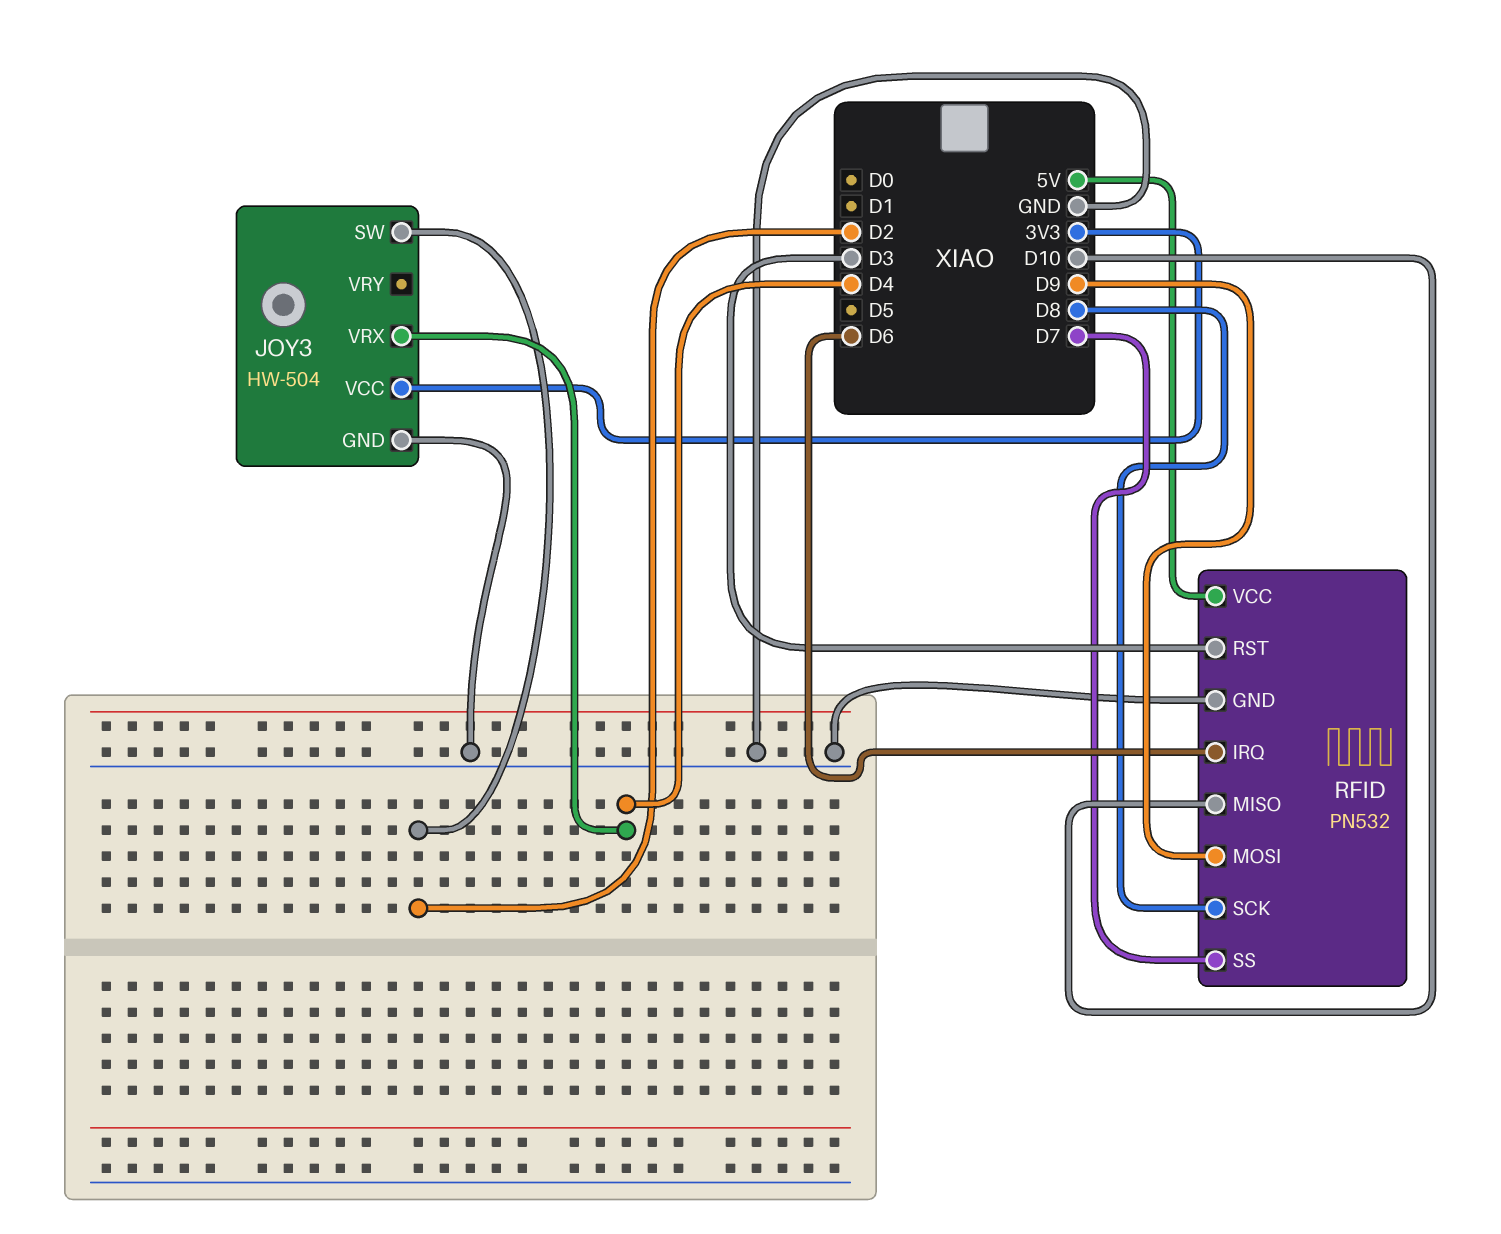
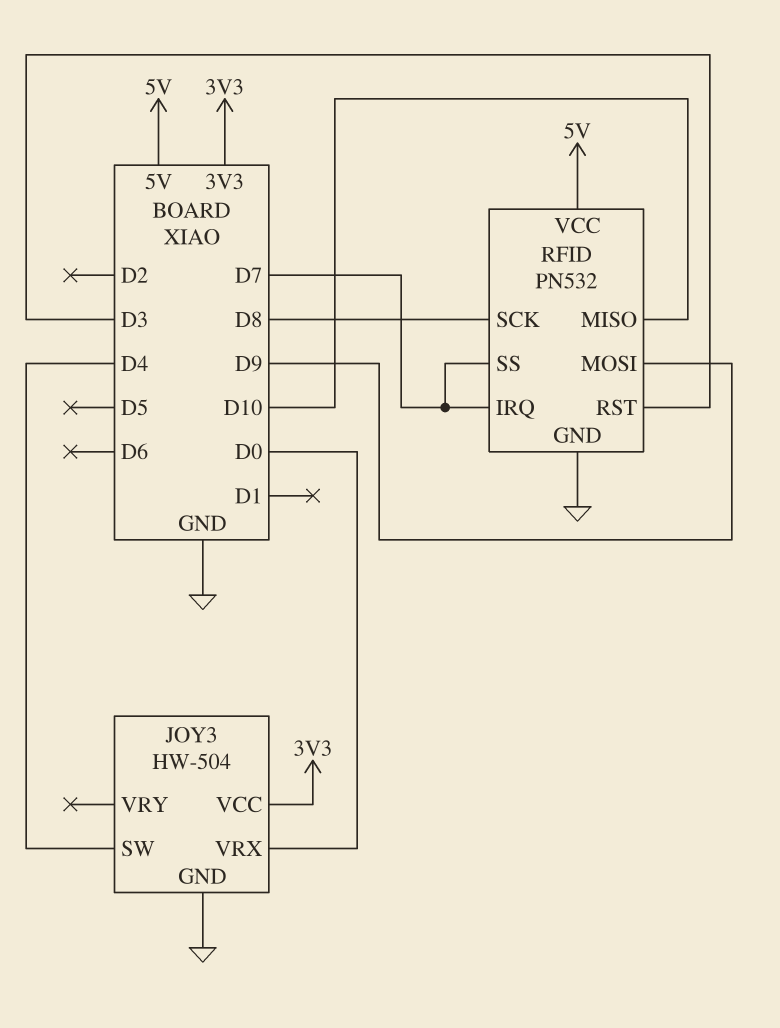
JOY3 pin SW: D2 -> D4
JOY3 pin VRX: D4 -> D0
RFID pin IRQ: D6 -> D7

